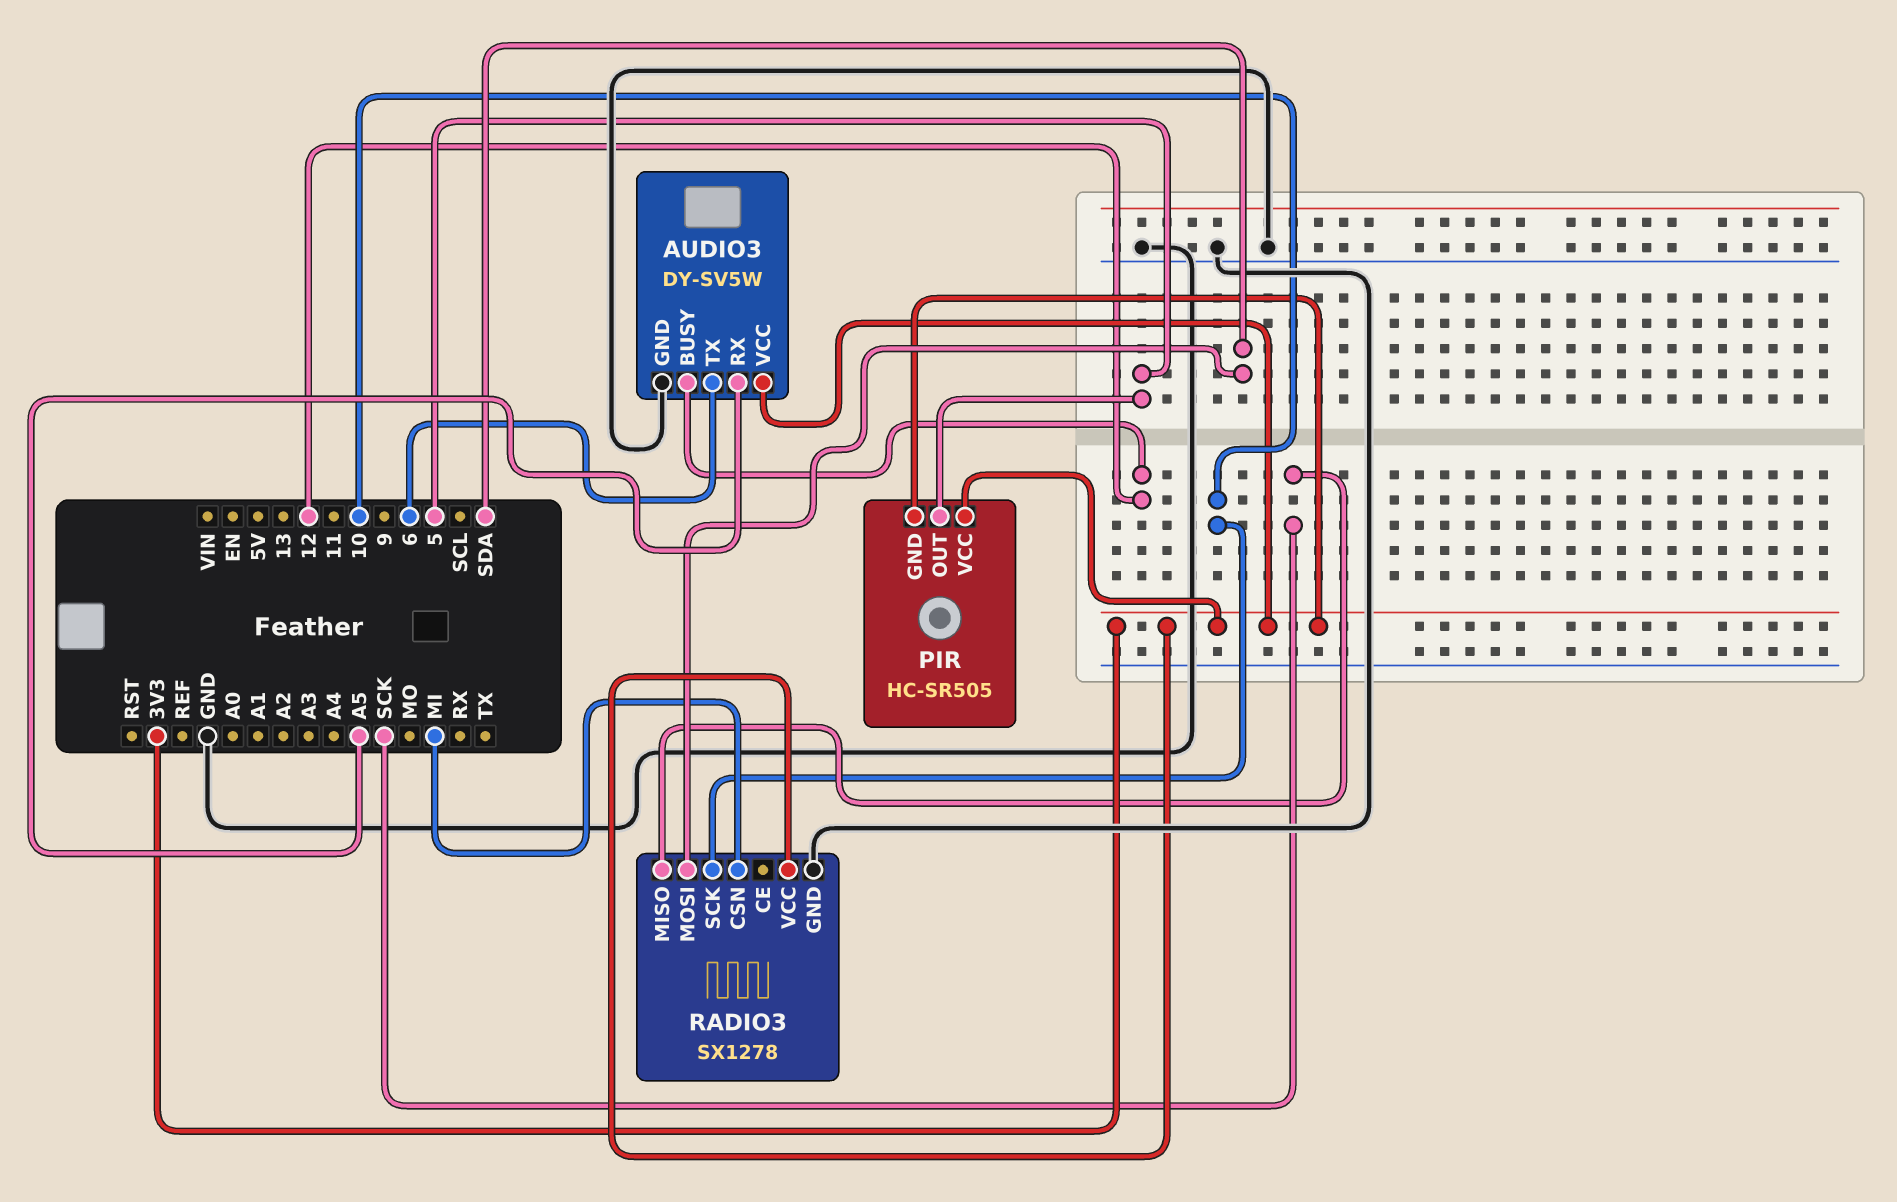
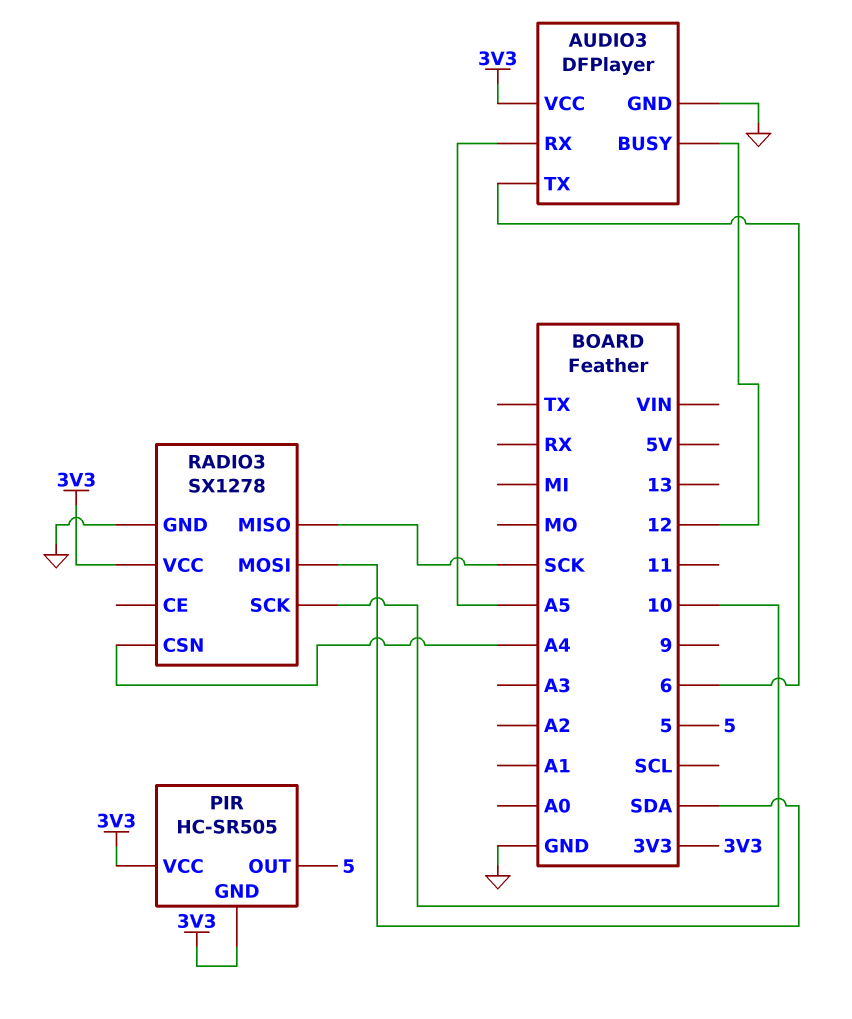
AUDIO3: DY-SV5W -> DFPlayer
RADIO3 pin CSN: MI -> A4

